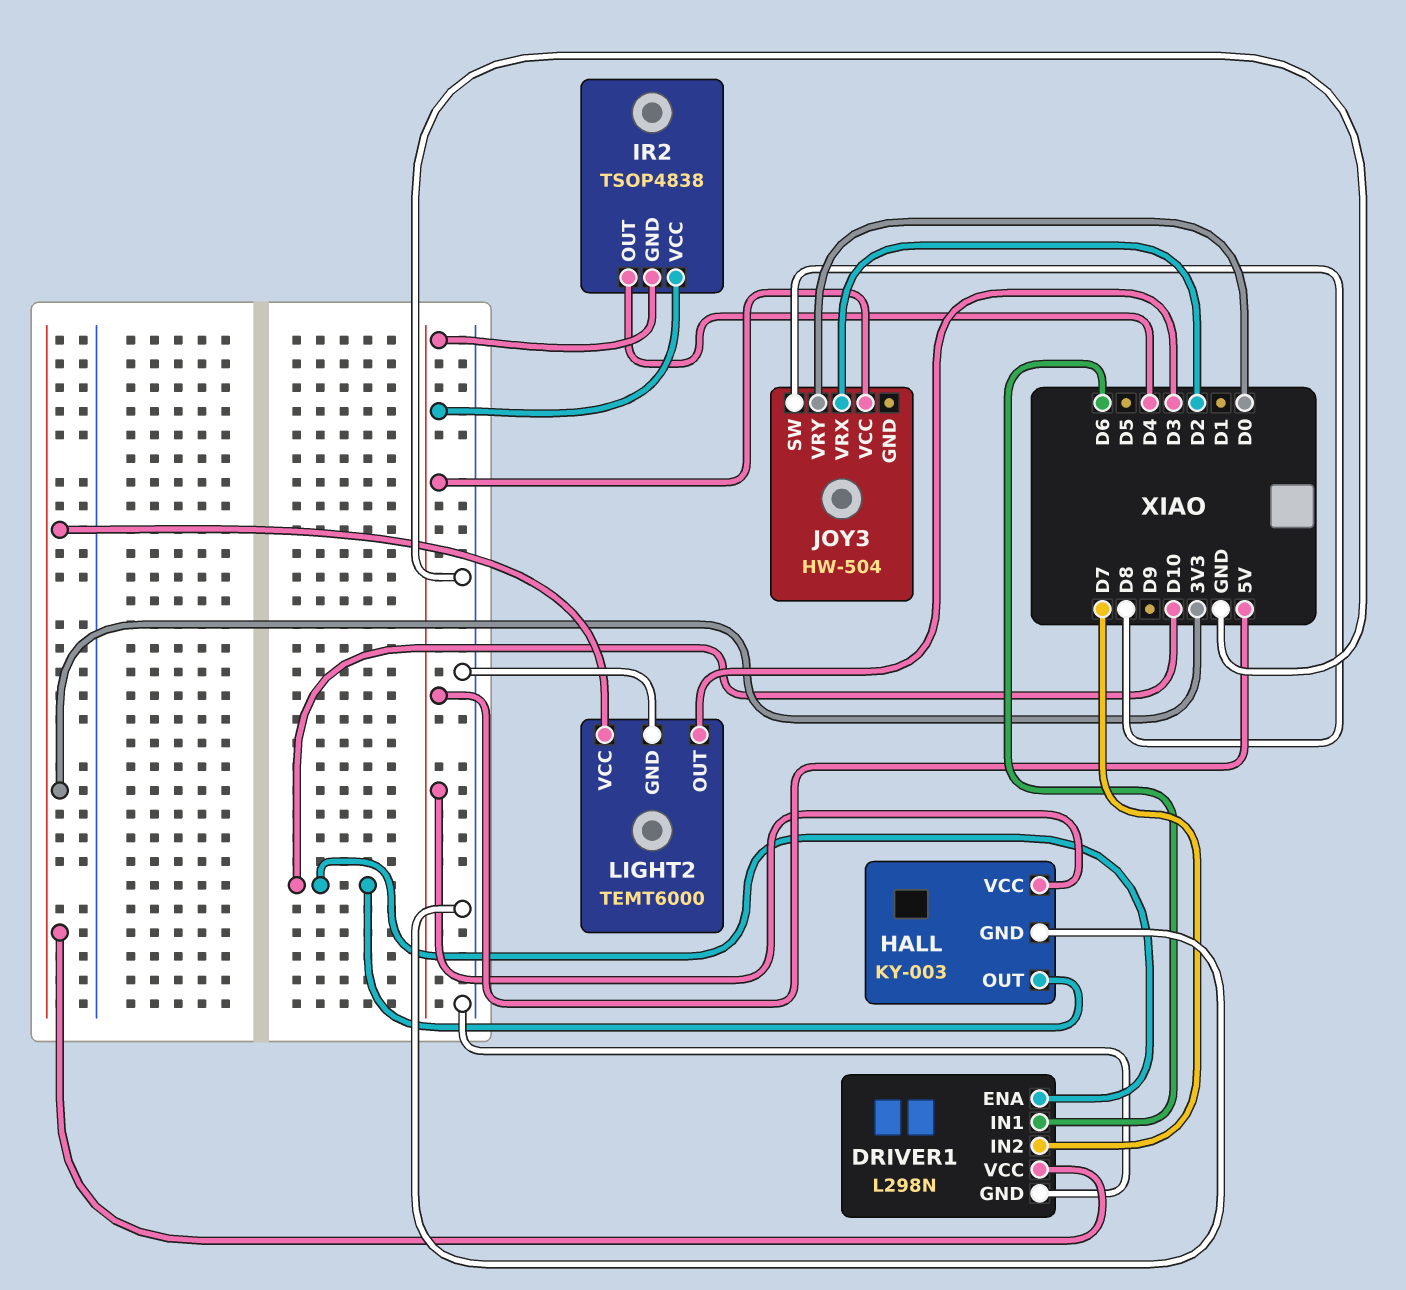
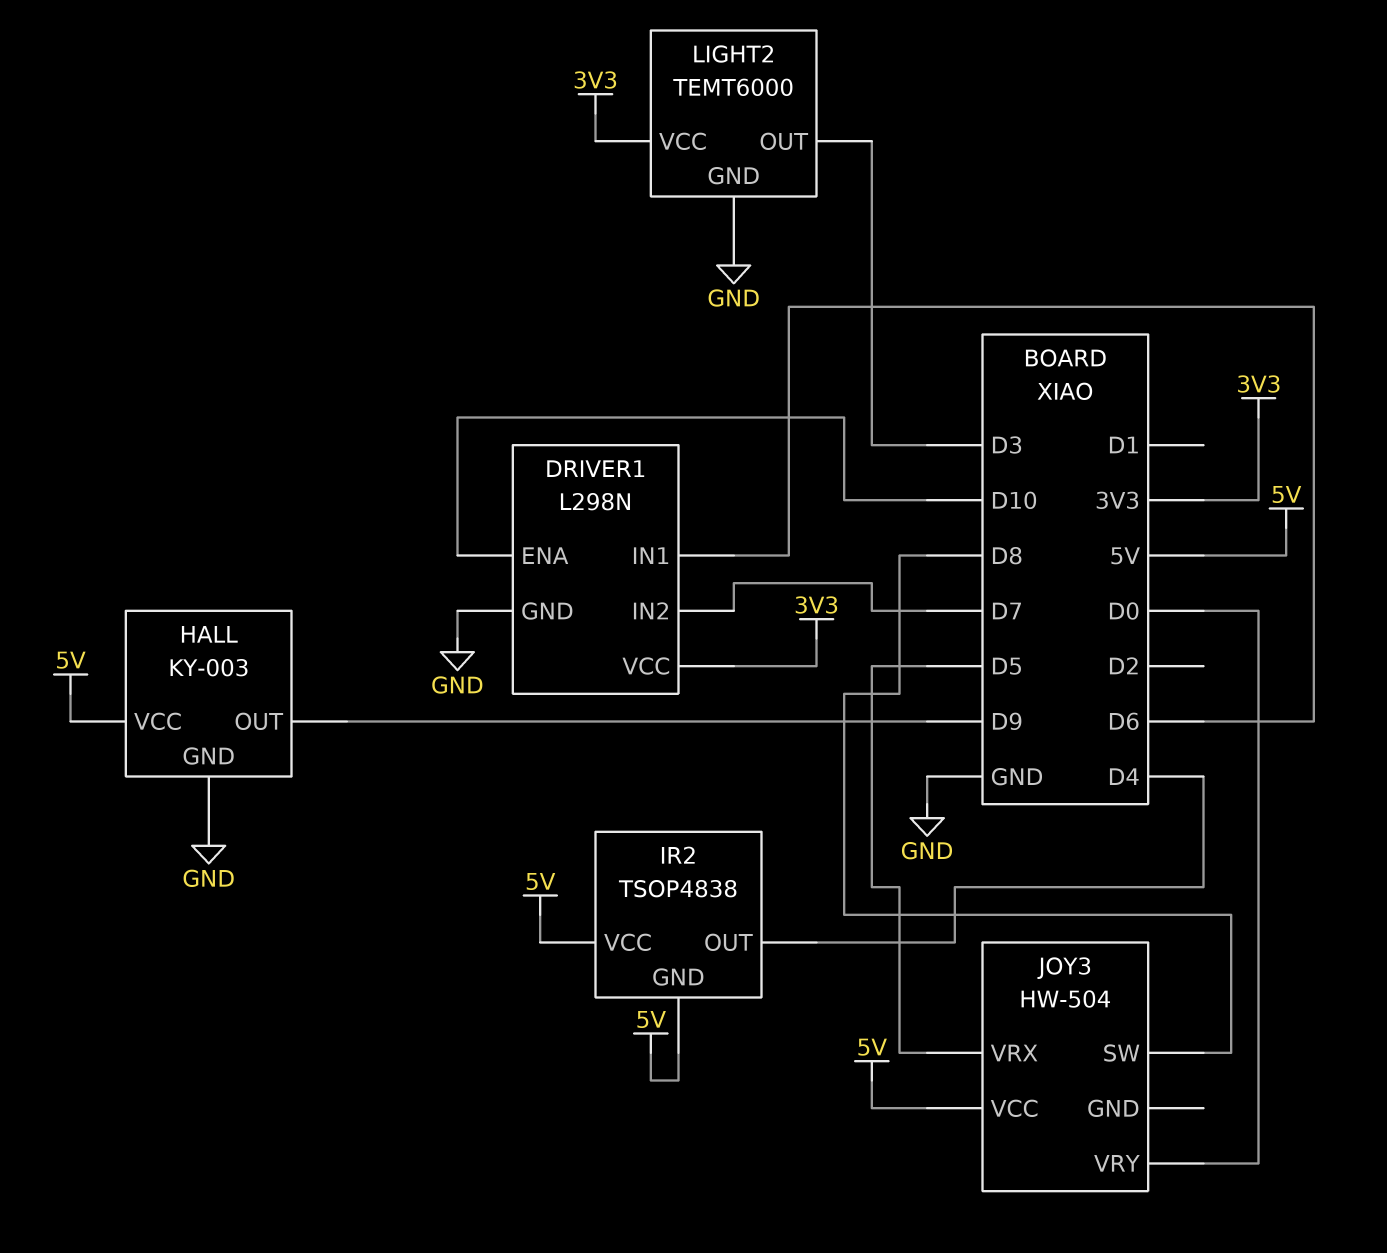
HALL pin OUT: D10 -> D9
JOY3 pin VRX: D2 -> D5

